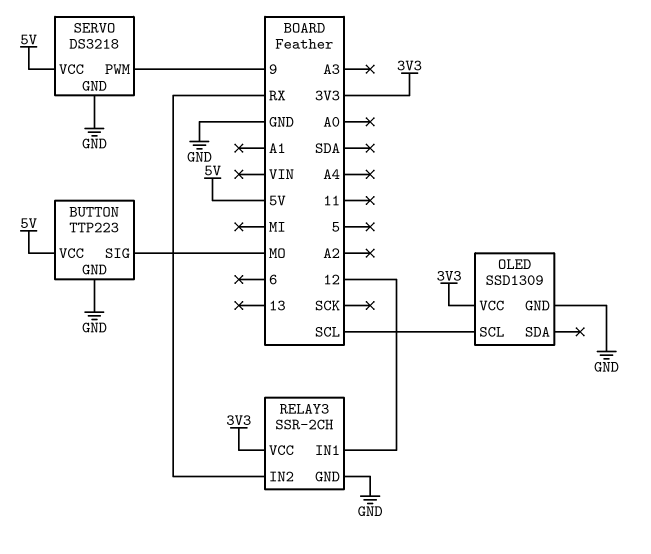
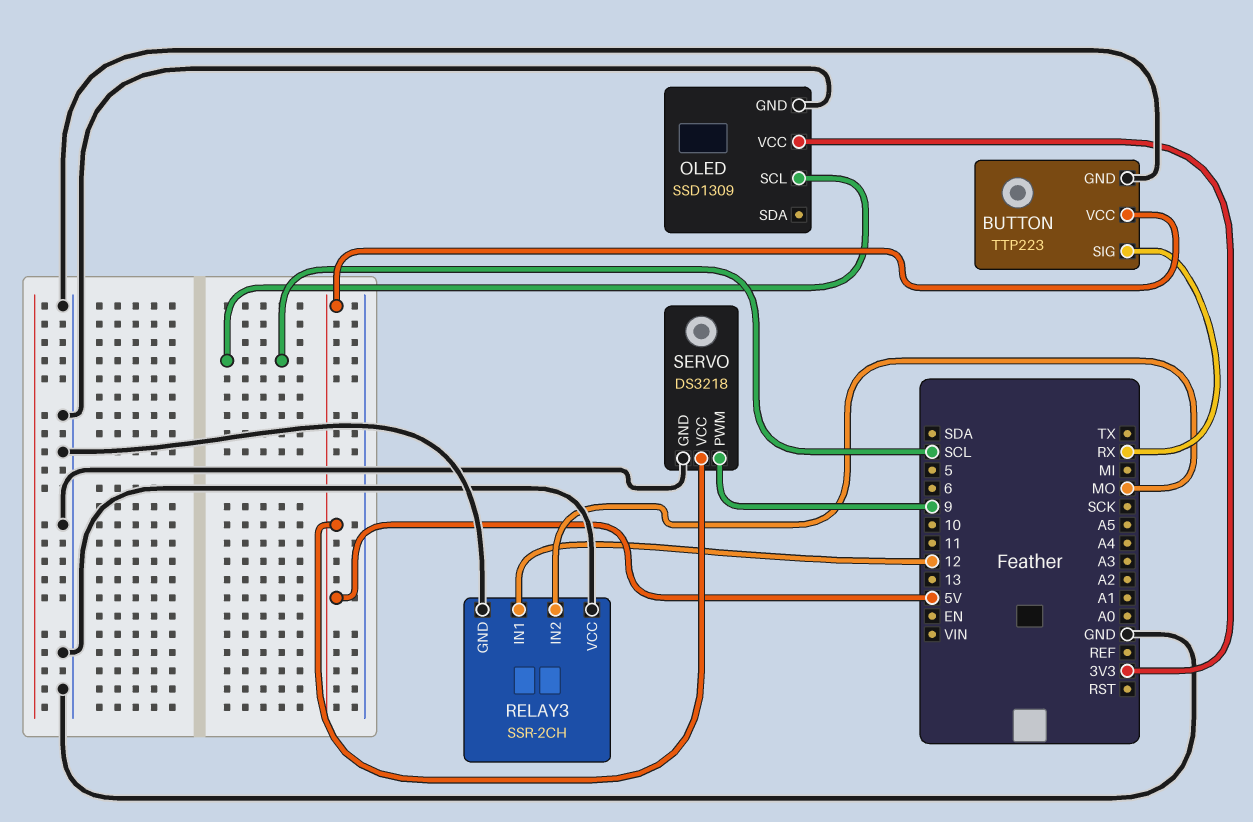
BUTTON pin SIG: MO -> RX
RELAY3 pin IN2: RX -> MO
RELAY3 pin VCC: 3V3 -> GND

